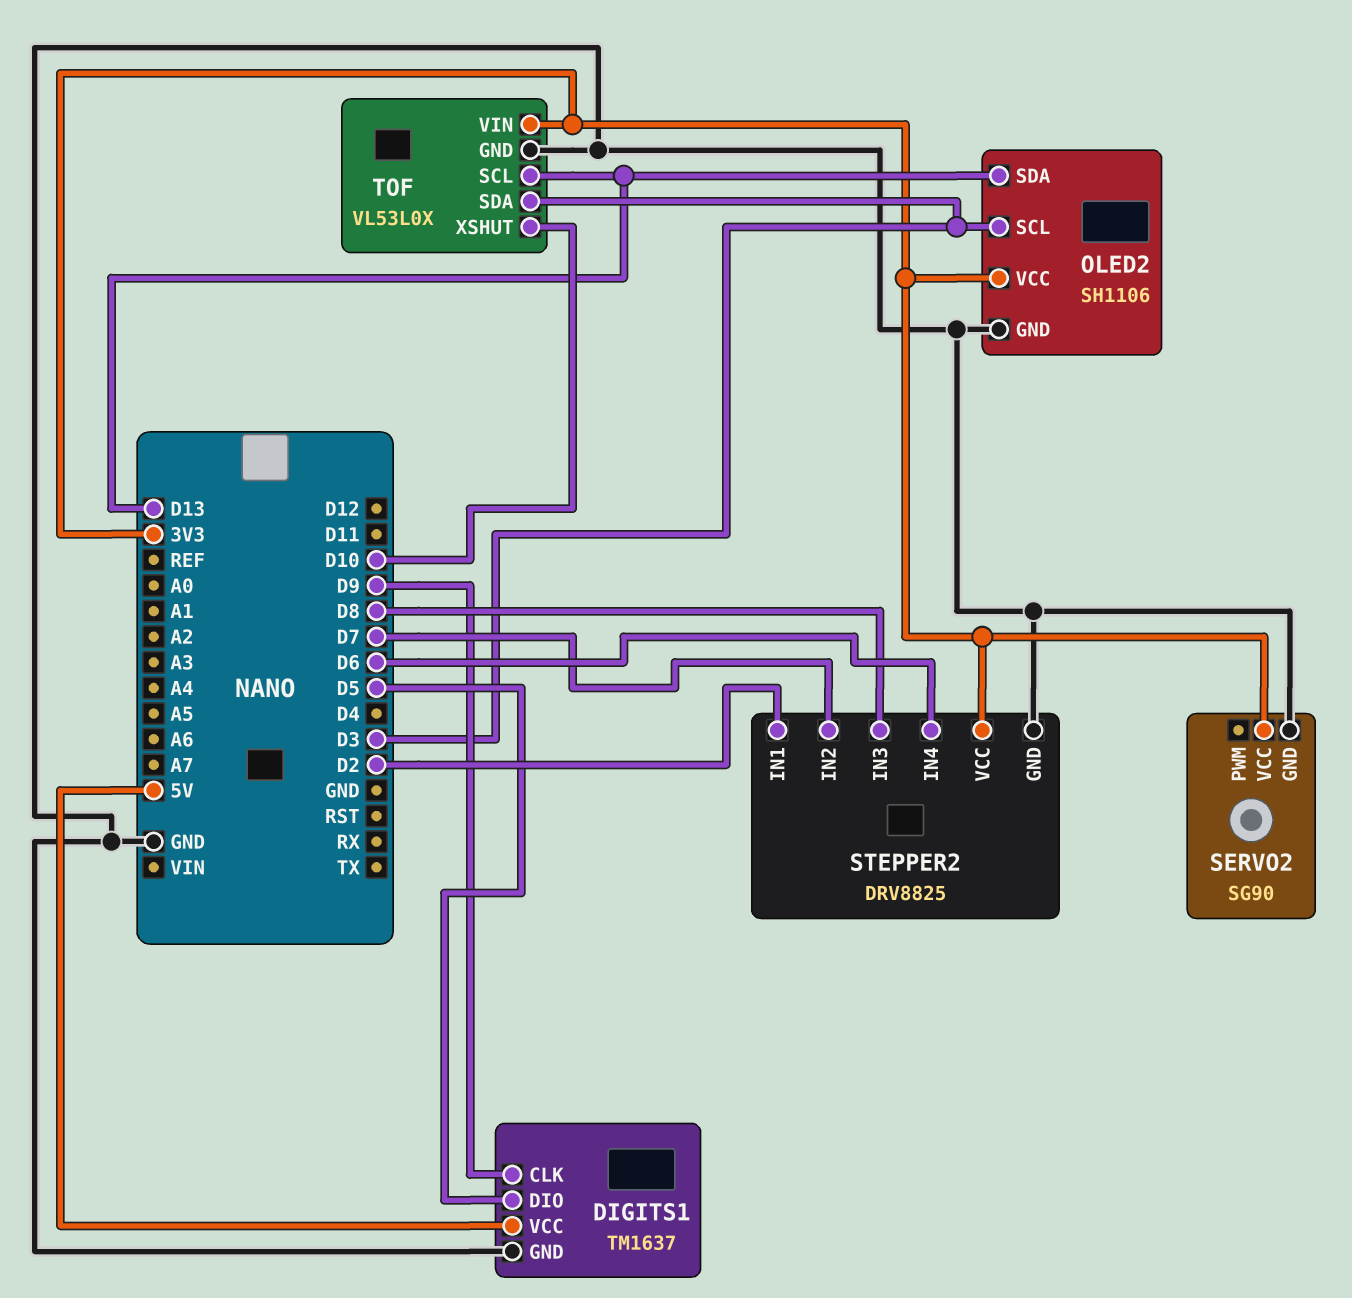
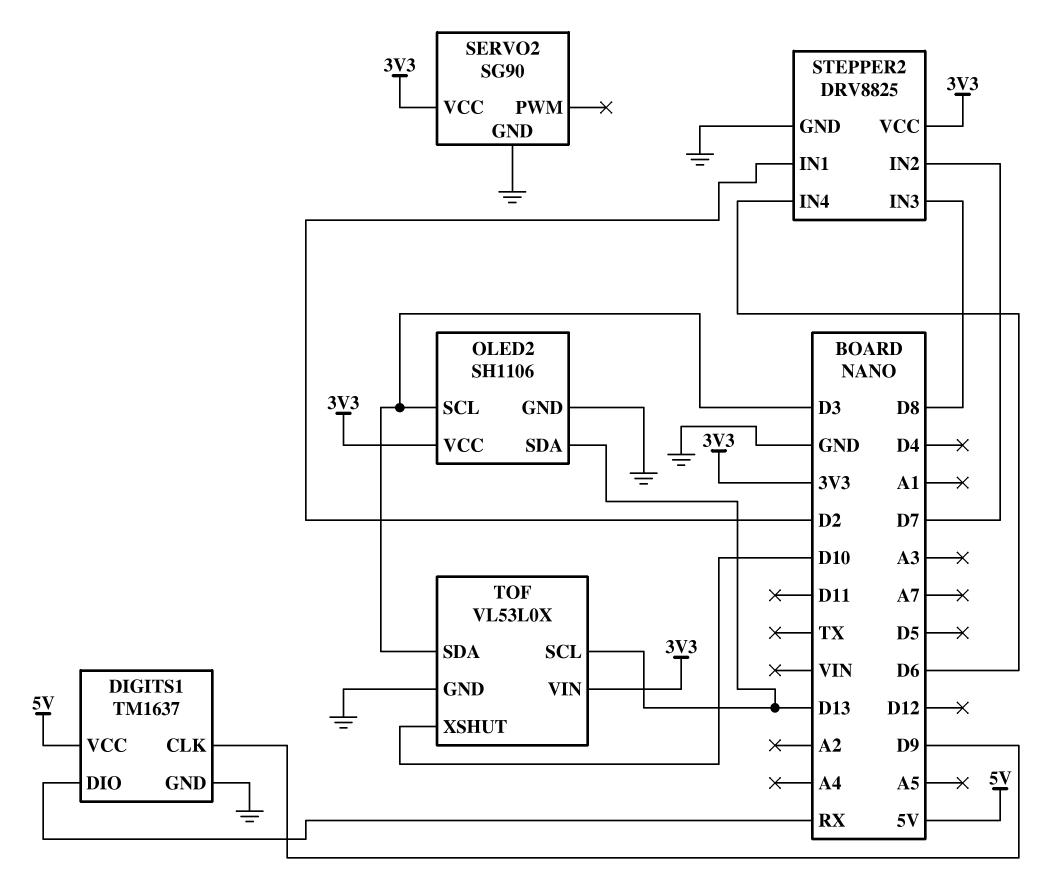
DIGITS1 pin DIO: D5 -> RX

